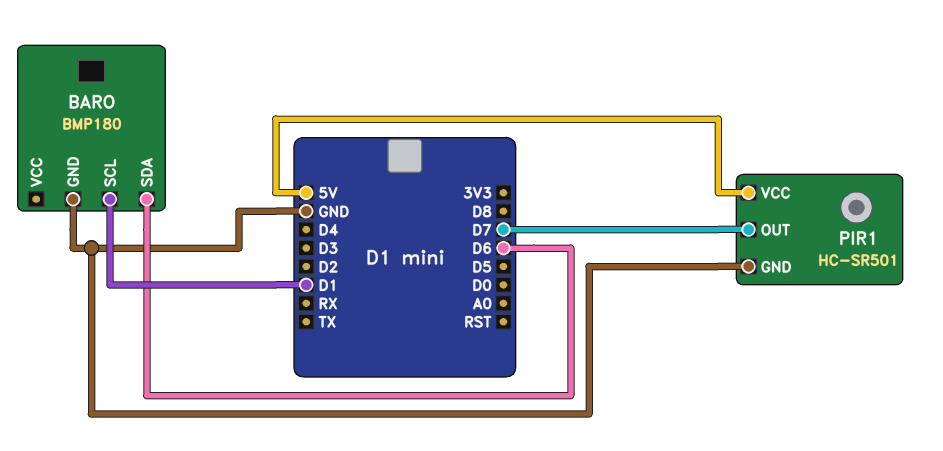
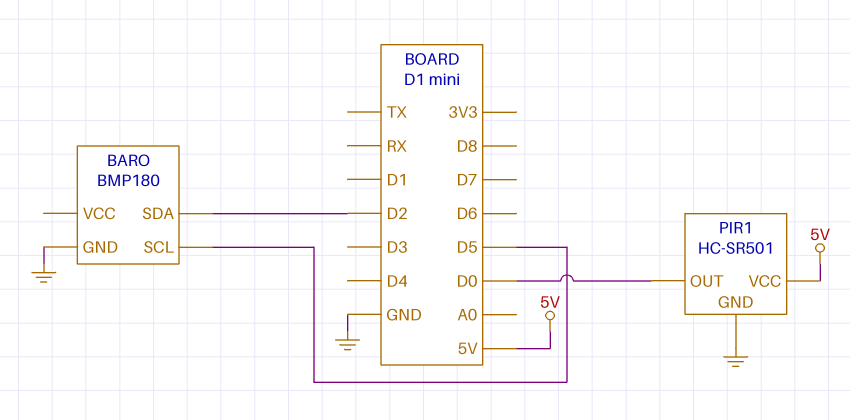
BARO pin SCL: D1 -> D5
BARO pin SDA: D6 -> D2
PIR1 pin OUT: D7 -> D0

